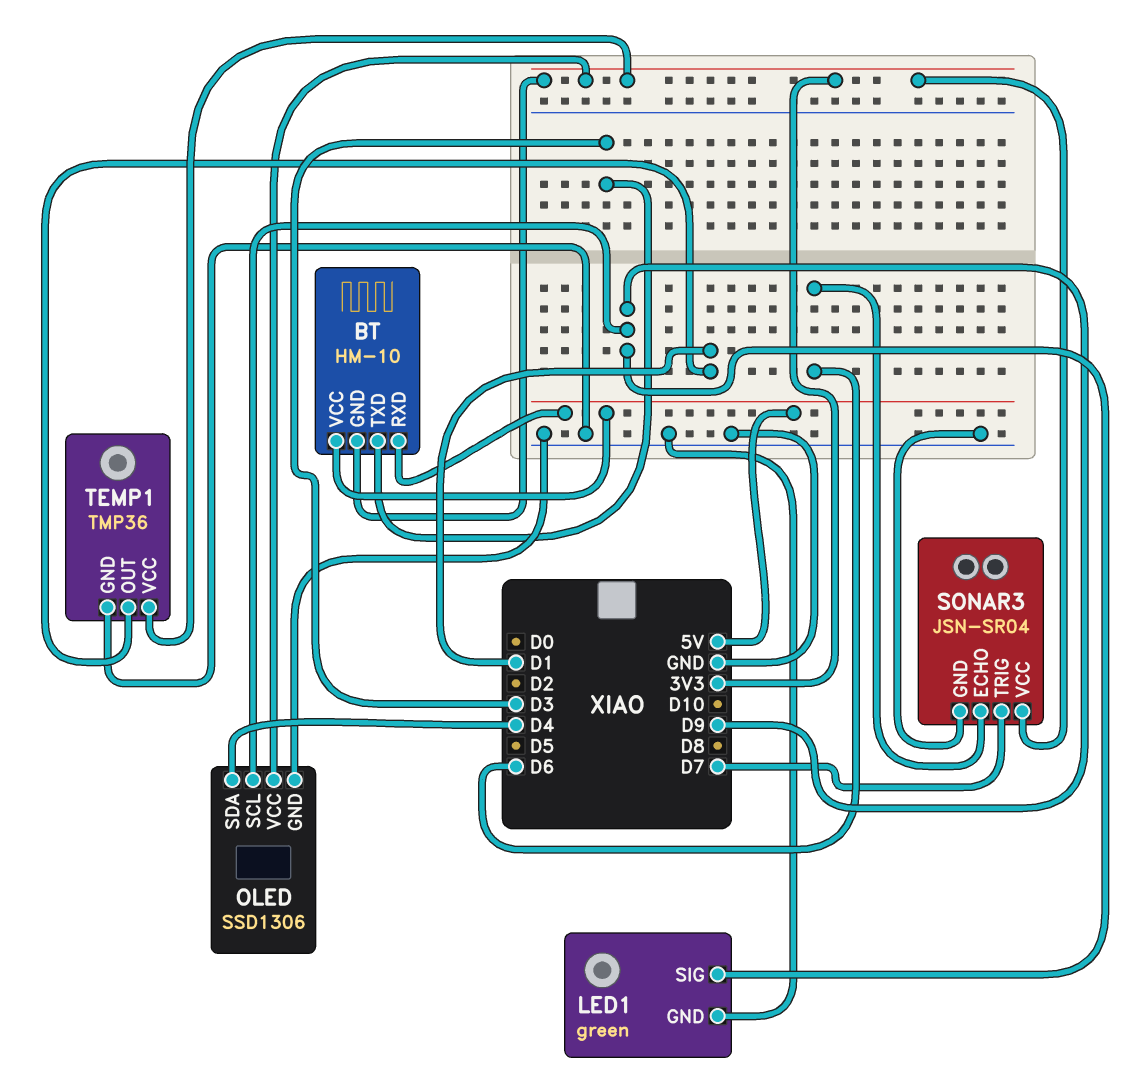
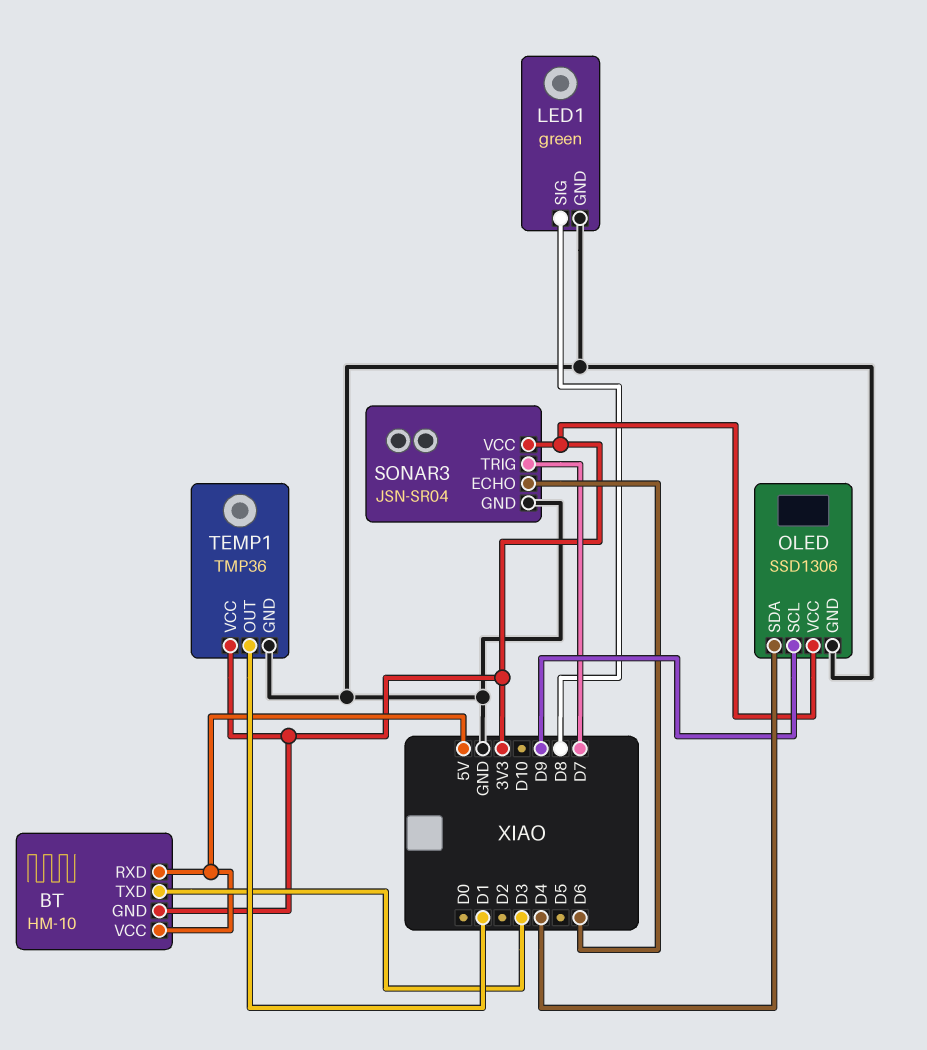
LED1 pin SIG: D9 -> D8

